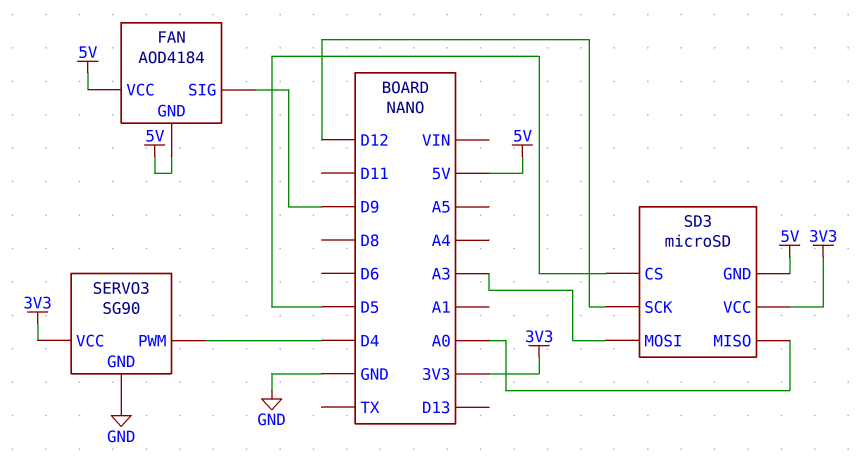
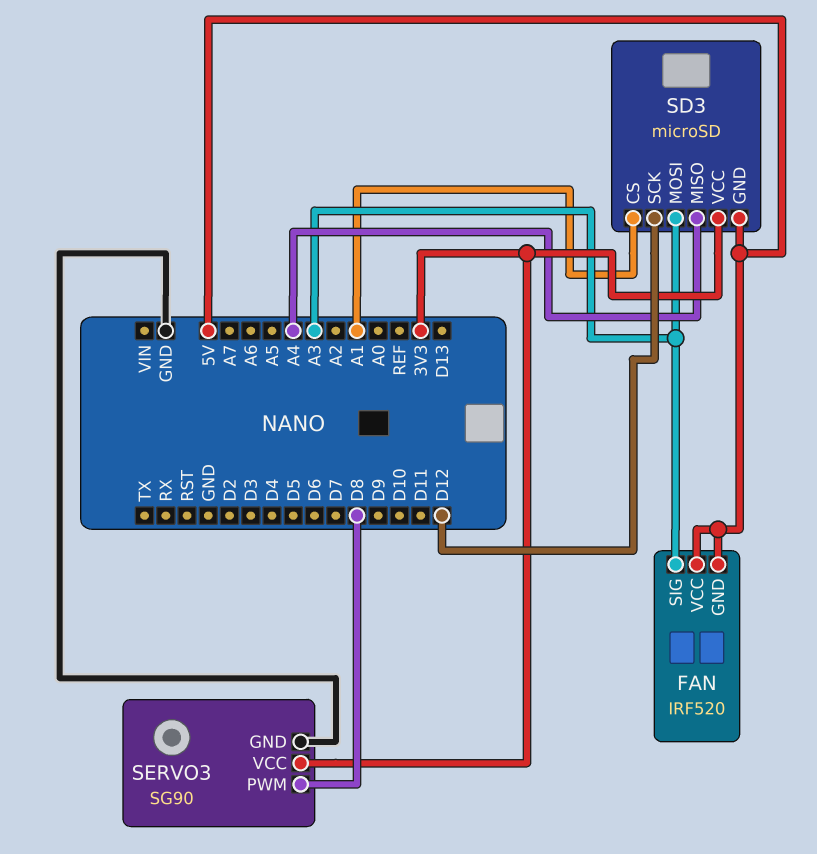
FAN: AOD4184 -> IRF520
FAN pin SIG: D9 -> A3
SD3 pin CS: D5 -> A1
SD3 pin MISO: A0 -> A4
SERVO3 pin PWM: D4 -> D8

